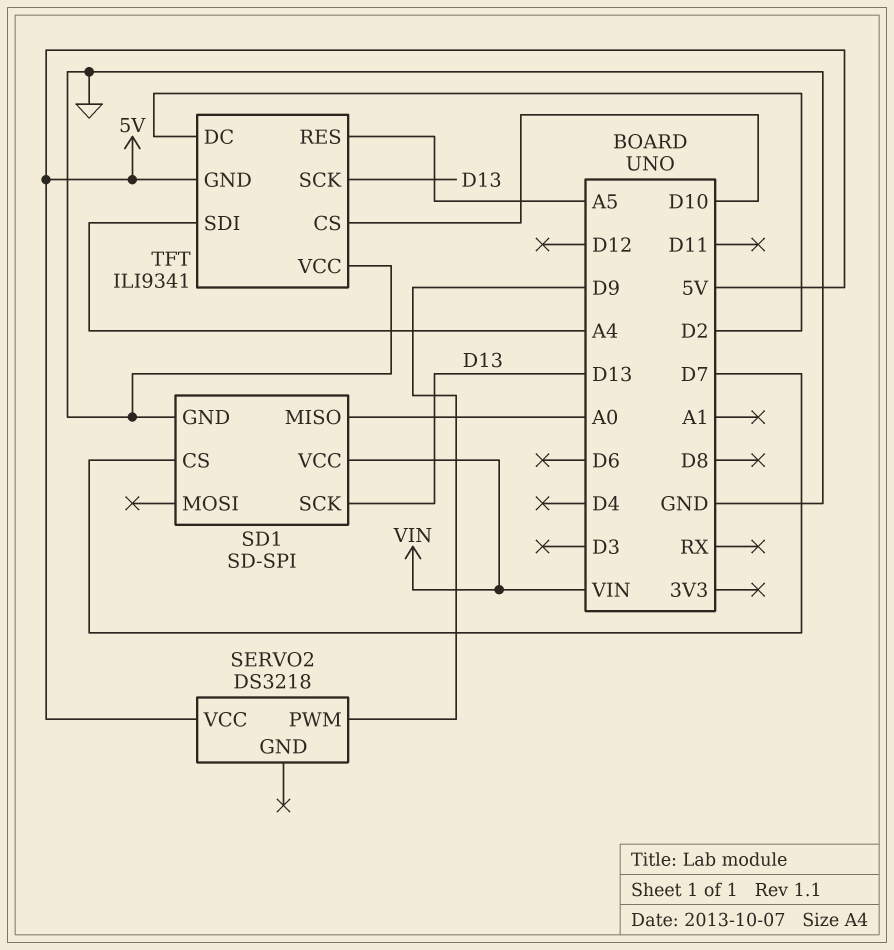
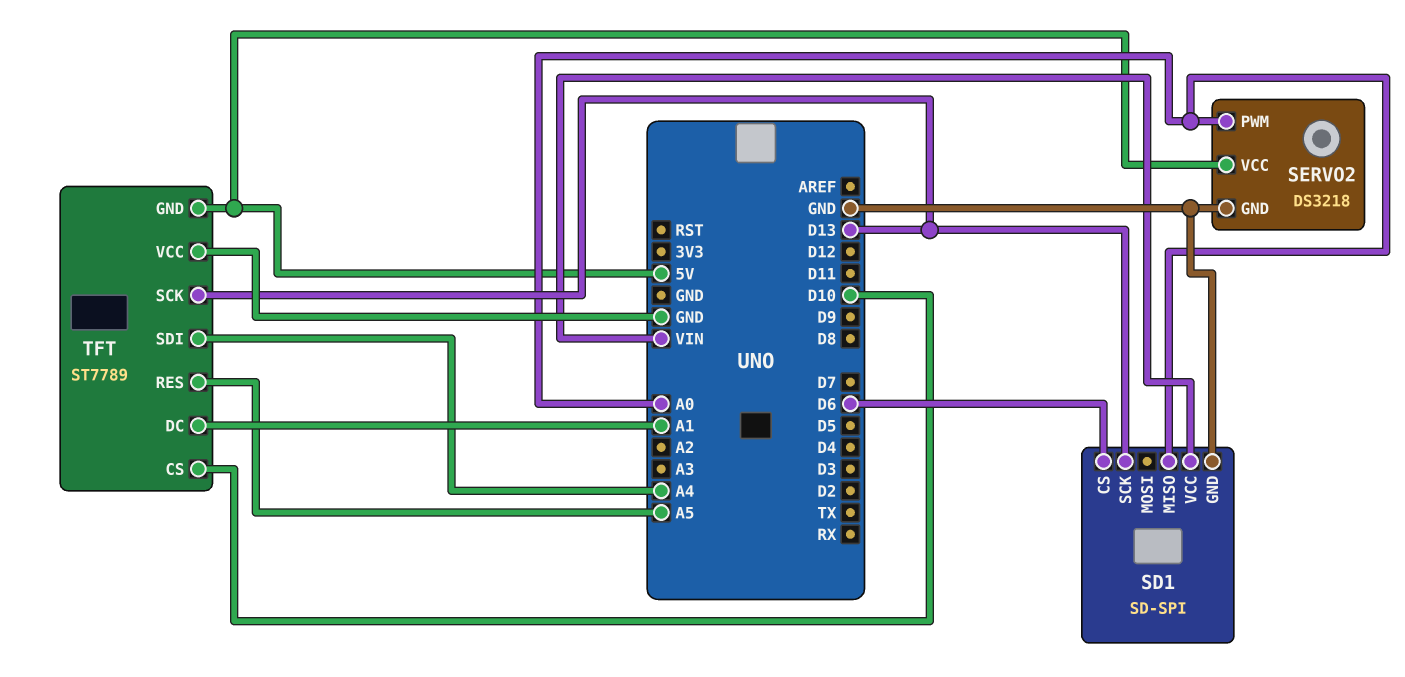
SD1 pin CS: D7 -> D6
SERVO2 pin GND: none -> GND
SERVO2 pin PWM: D9 -> A0
TFT: ILI9341 -> ST7789
TFT pin DC: D2 -> A1

